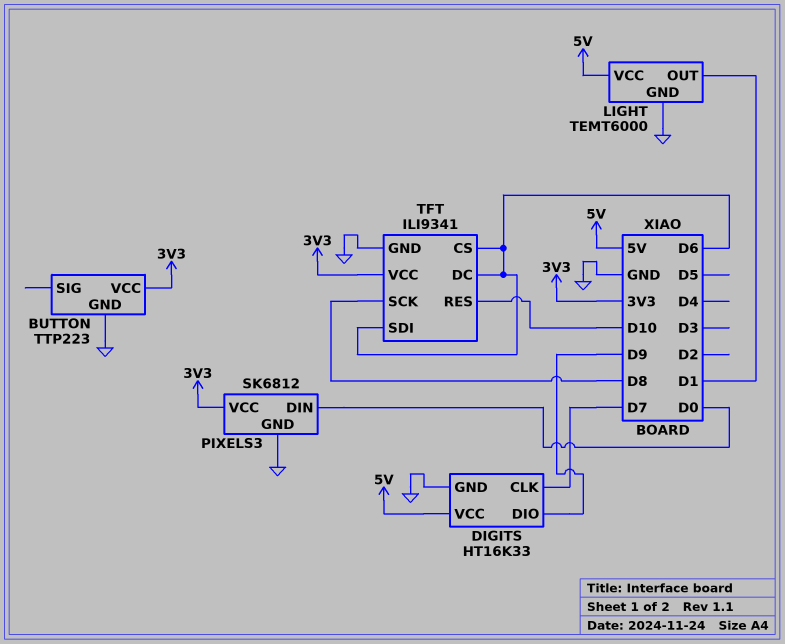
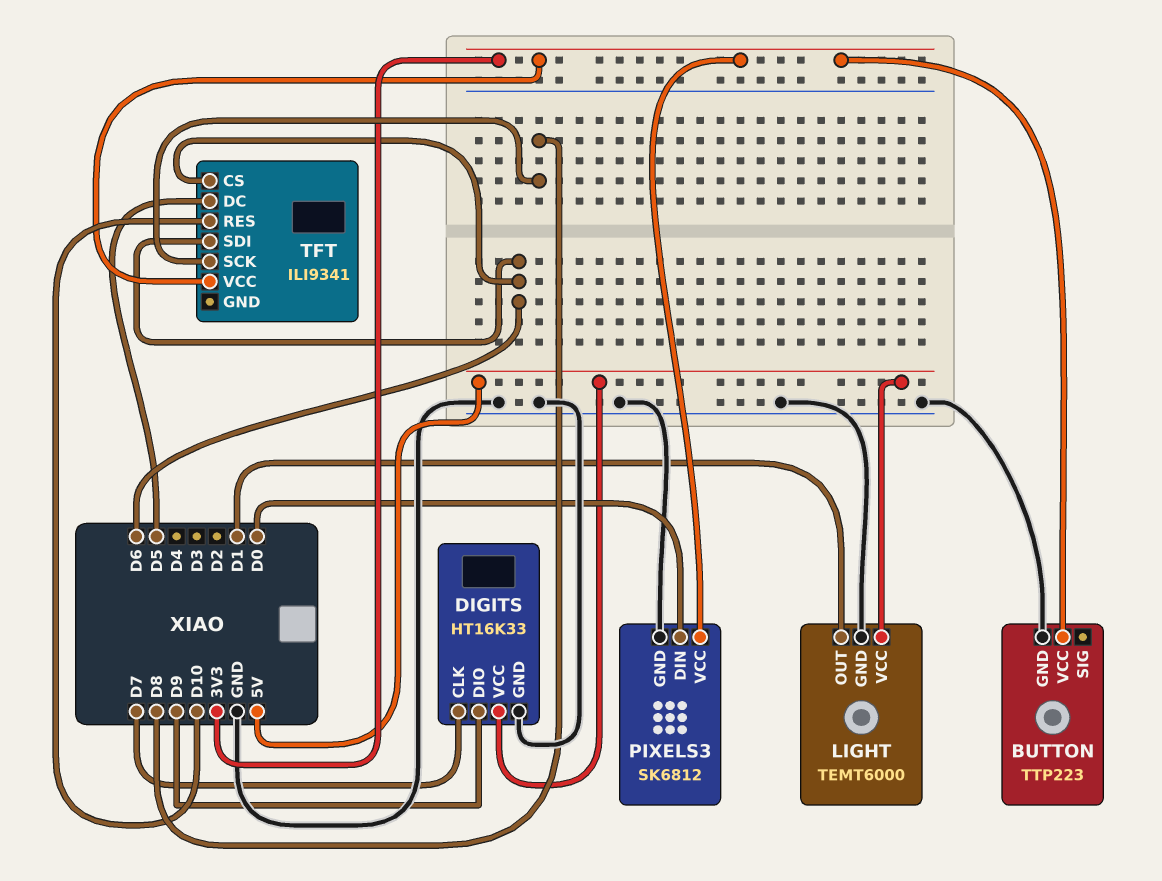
TFT pin DC: D6 -> D5
TFT pin GND: GND -> none

